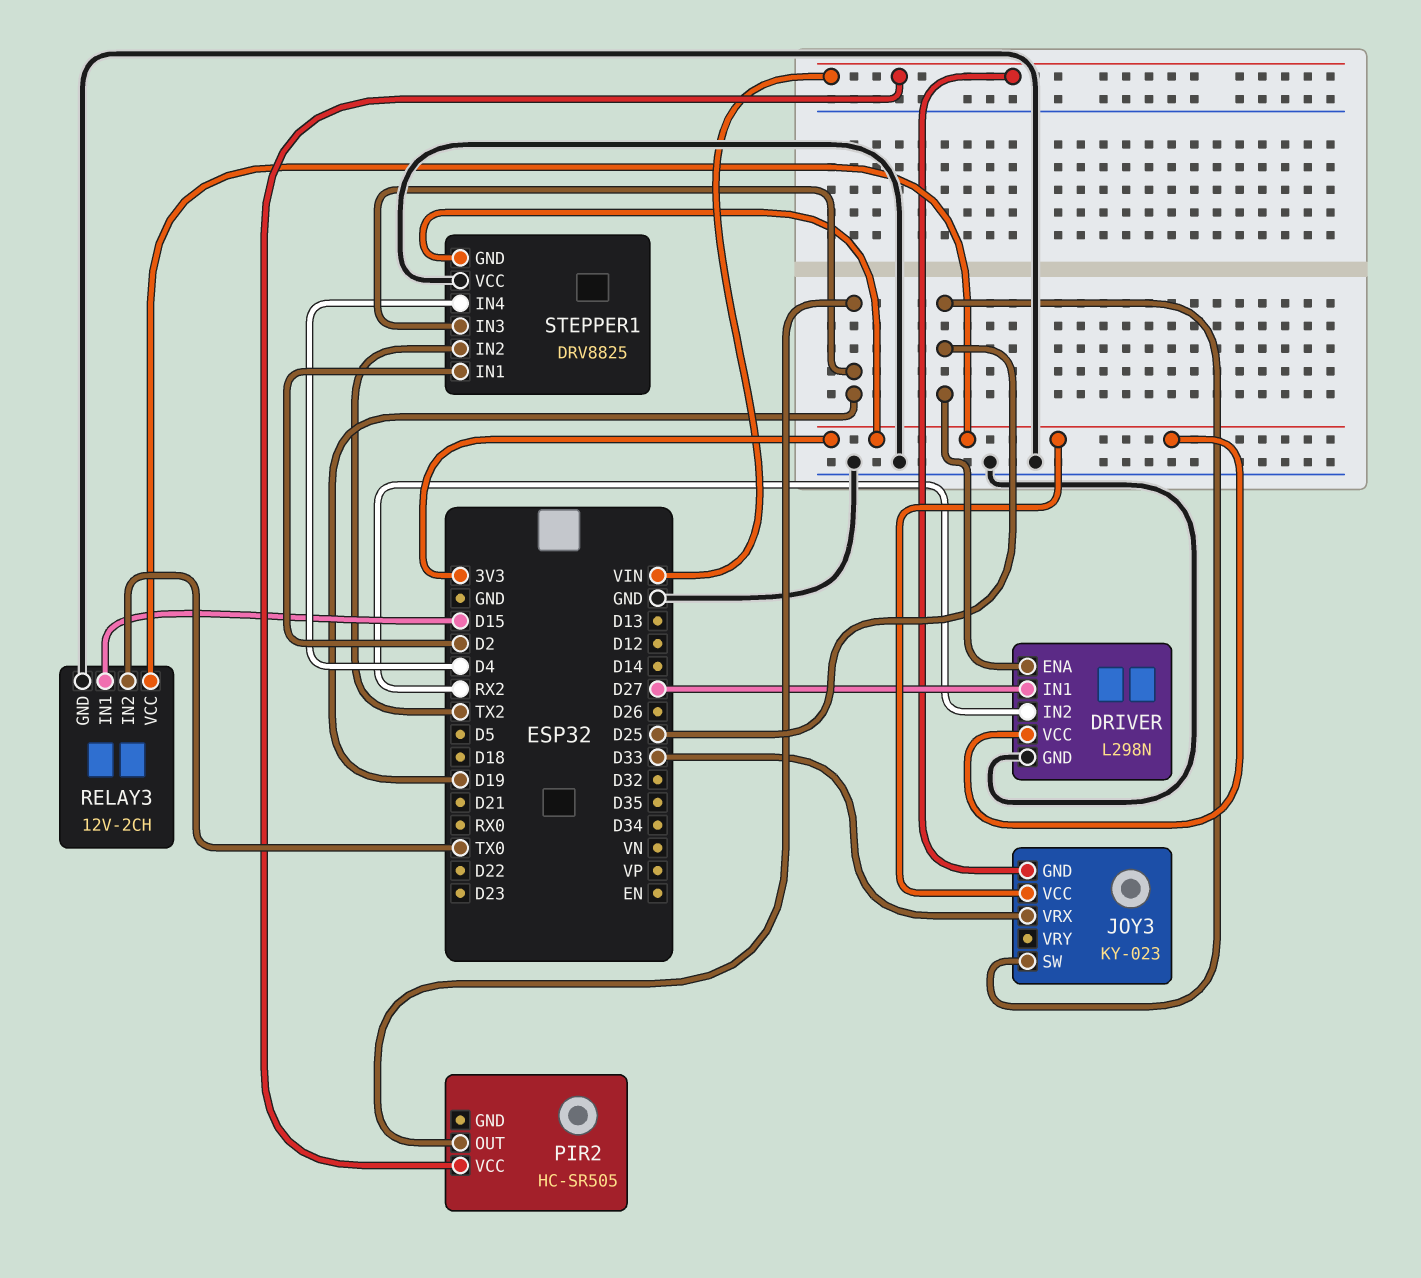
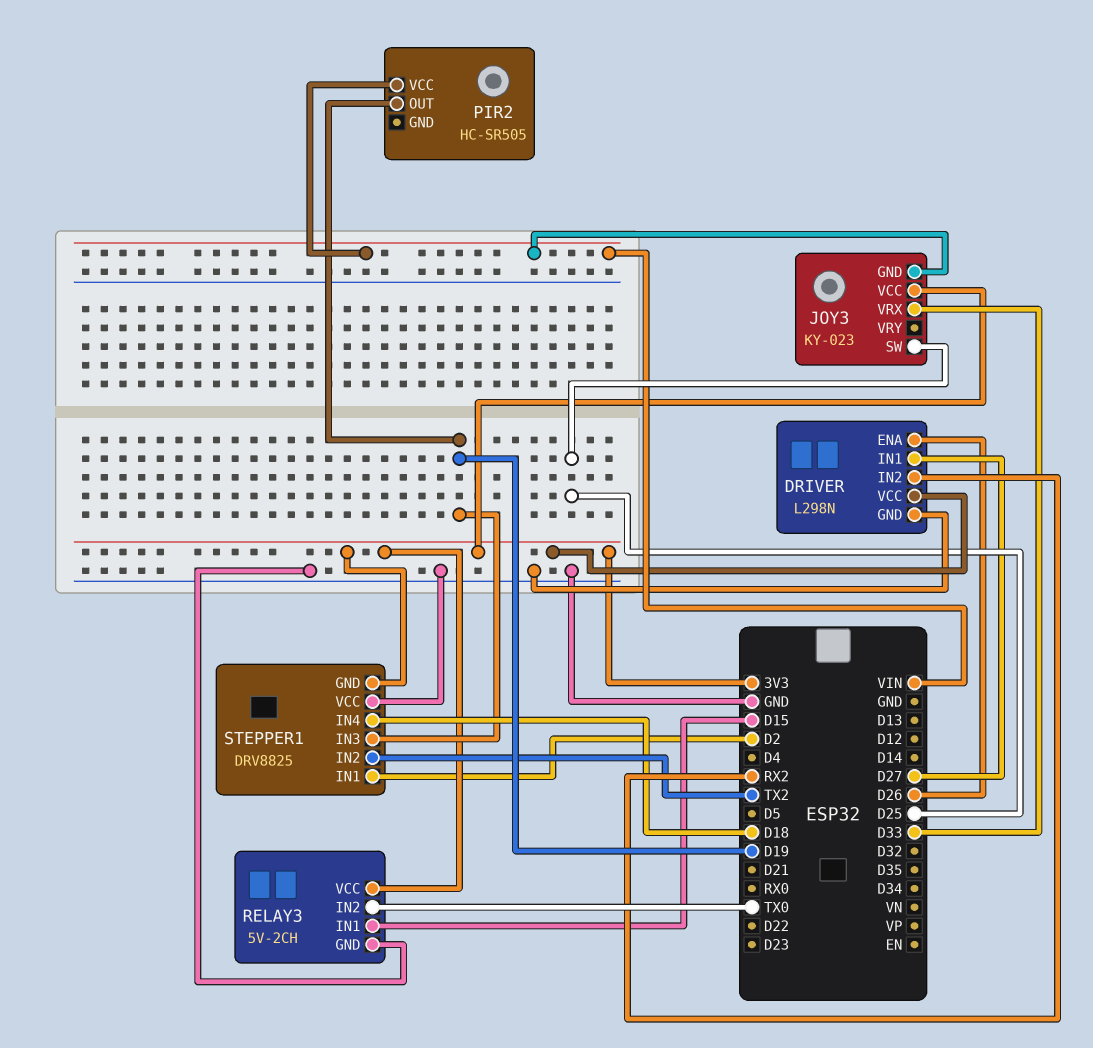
DRIVER pin ENA: D25 -> D26
RELAY3: 12V-2CH -> 5V-2CH
STEPPER1 pin IN4: D4 -> D18

